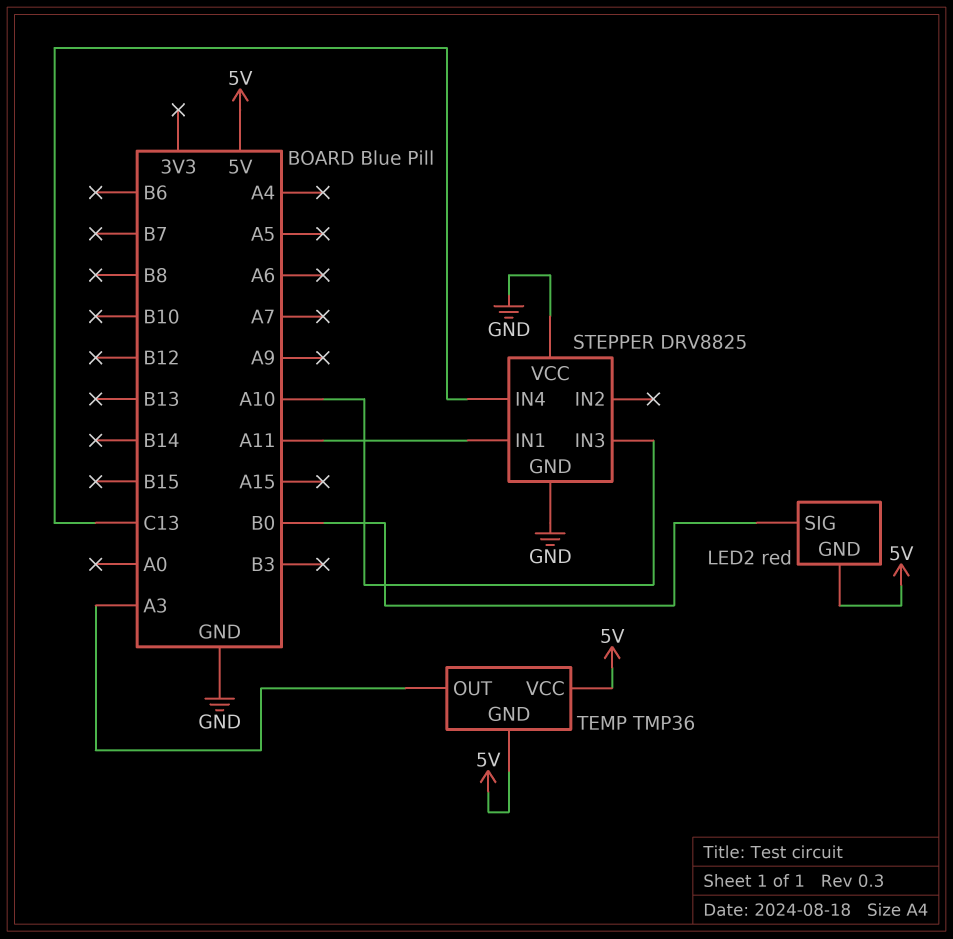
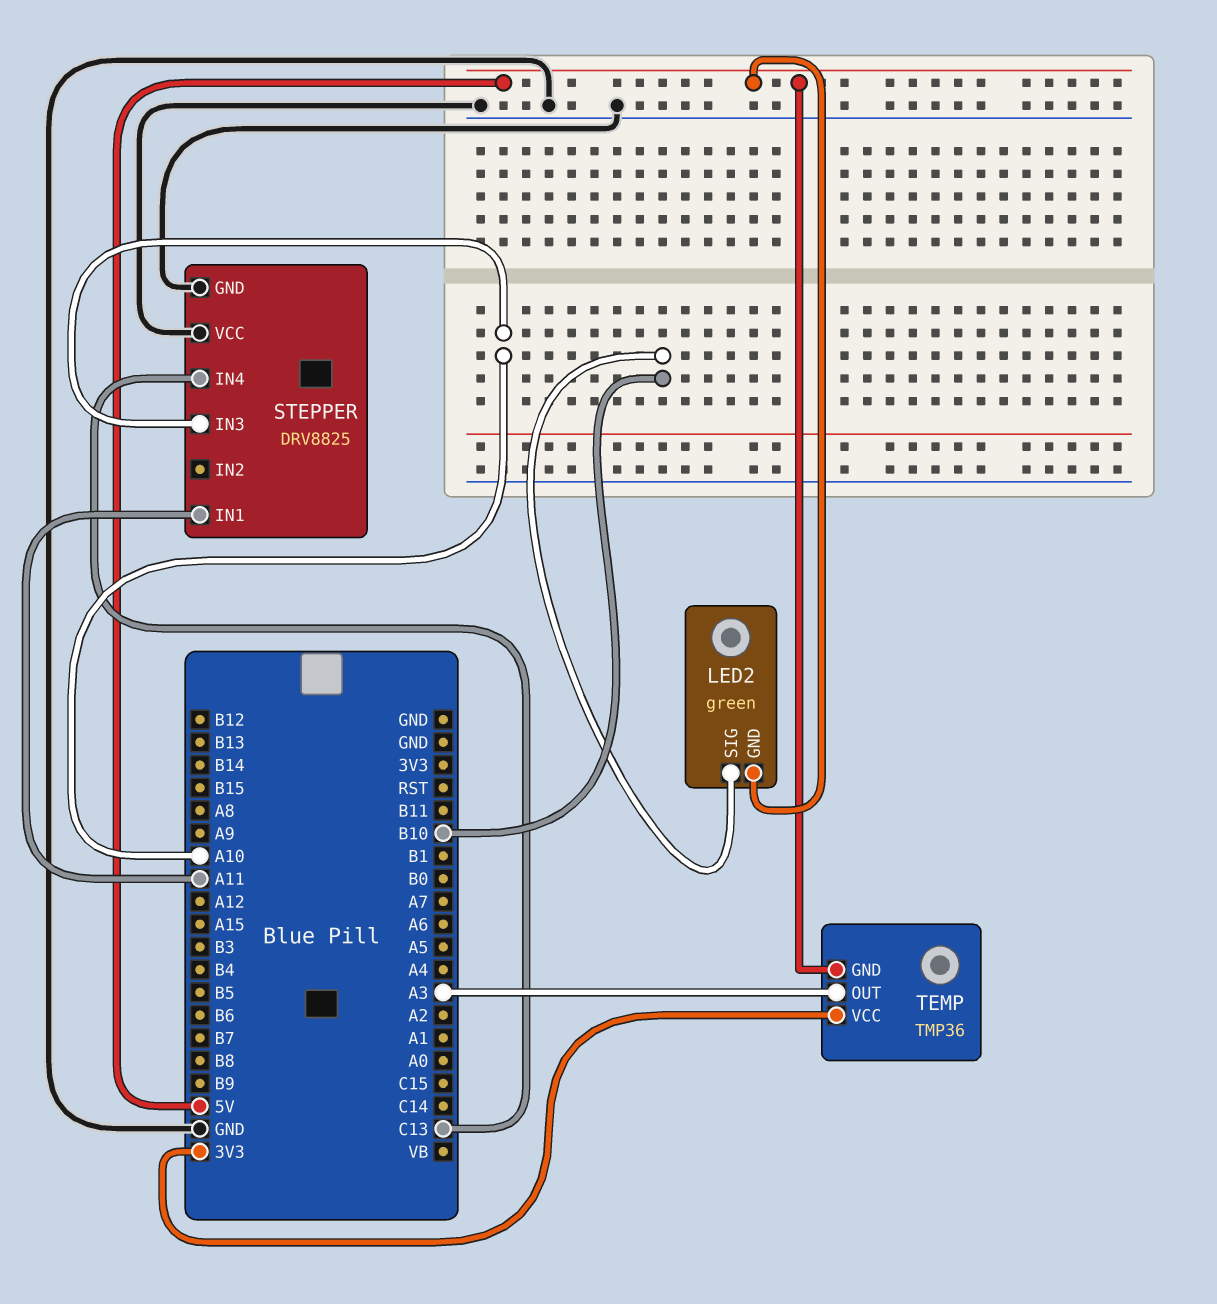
LED2: red -> green
LED2 pin SIG: B0 -> B10
TEMP pin VCC: 5V -> 3V3

